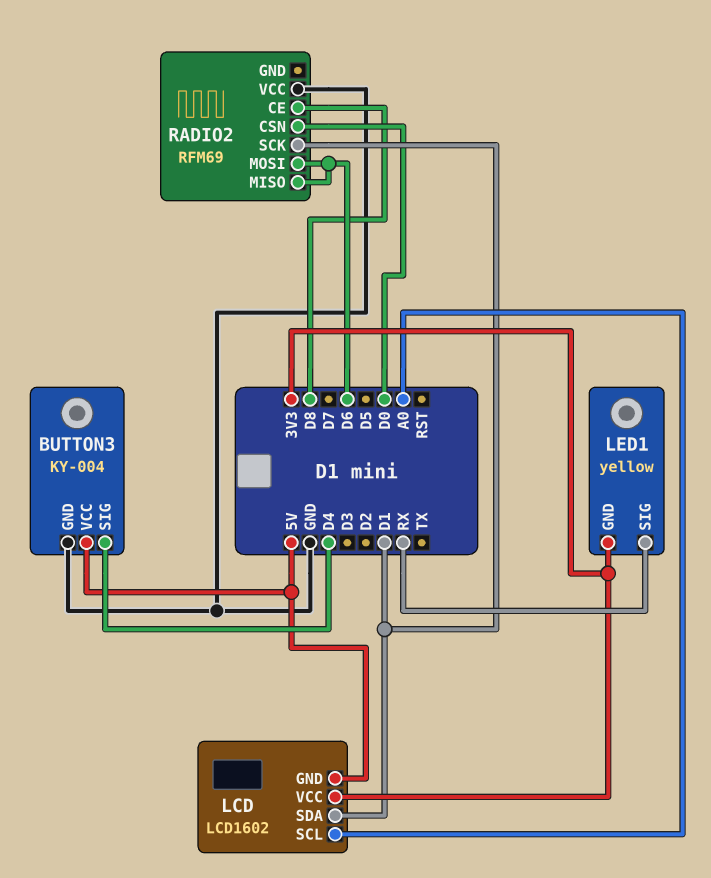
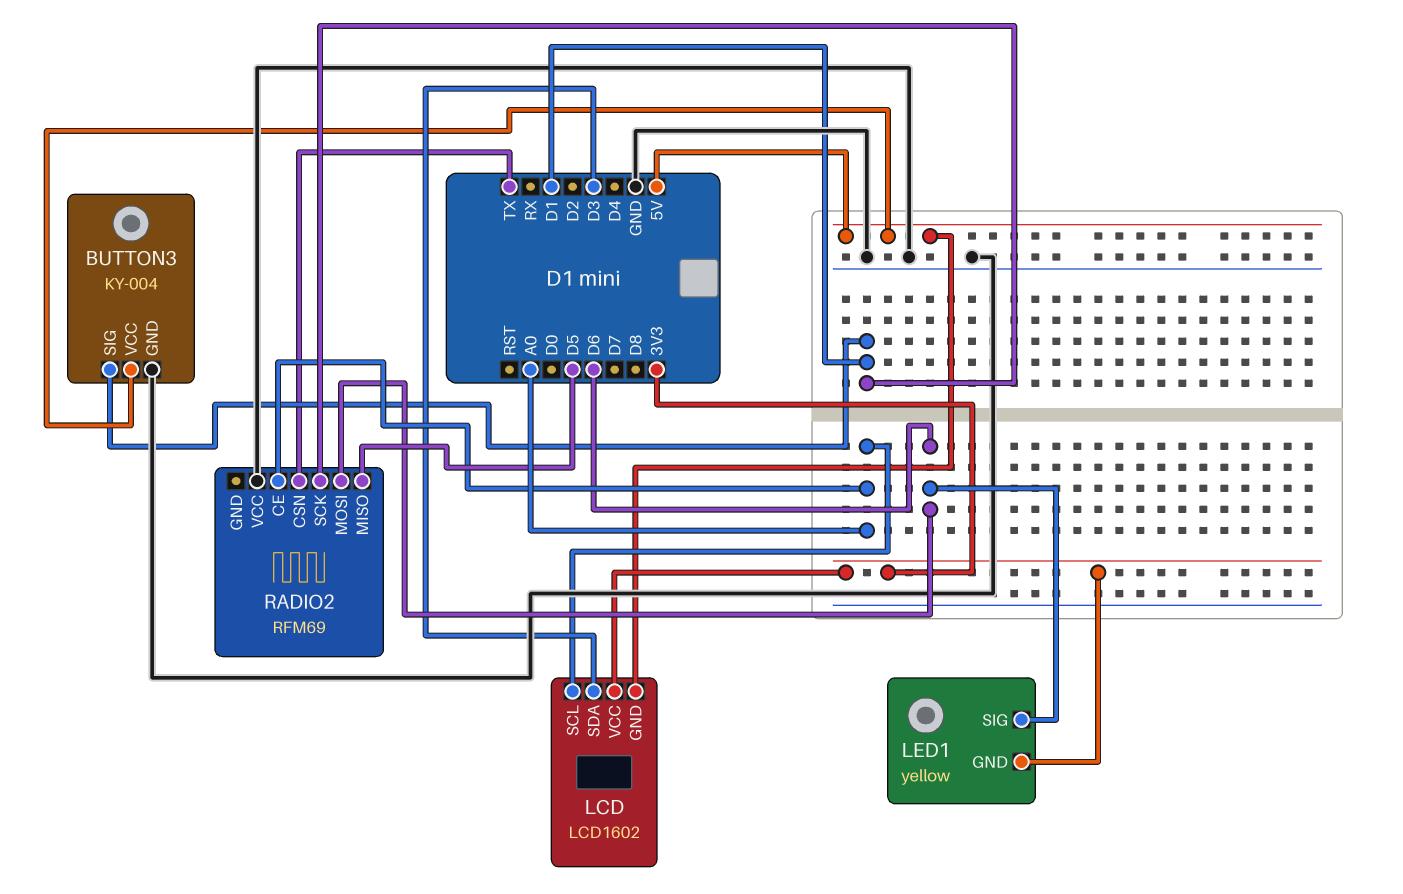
BUTTON3 pin SIG: D4 -> D1
LCD pin SDA: D1 -> D3
LED1 pin SIG: RX -> D6
RADIO2 pin CE: D8 -> A0
RADIO2 pin CSN: D0 -> TX
RADIO2 pin MISO: D6 -> D5

